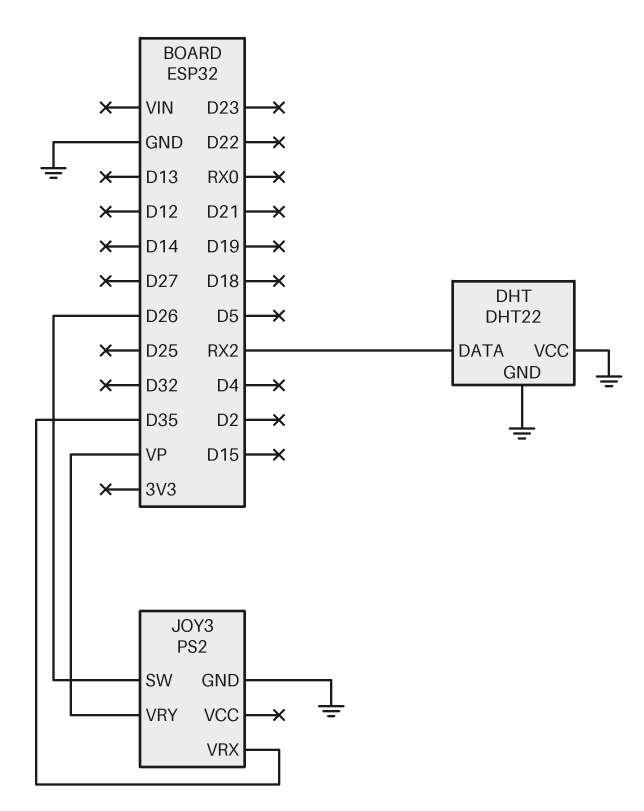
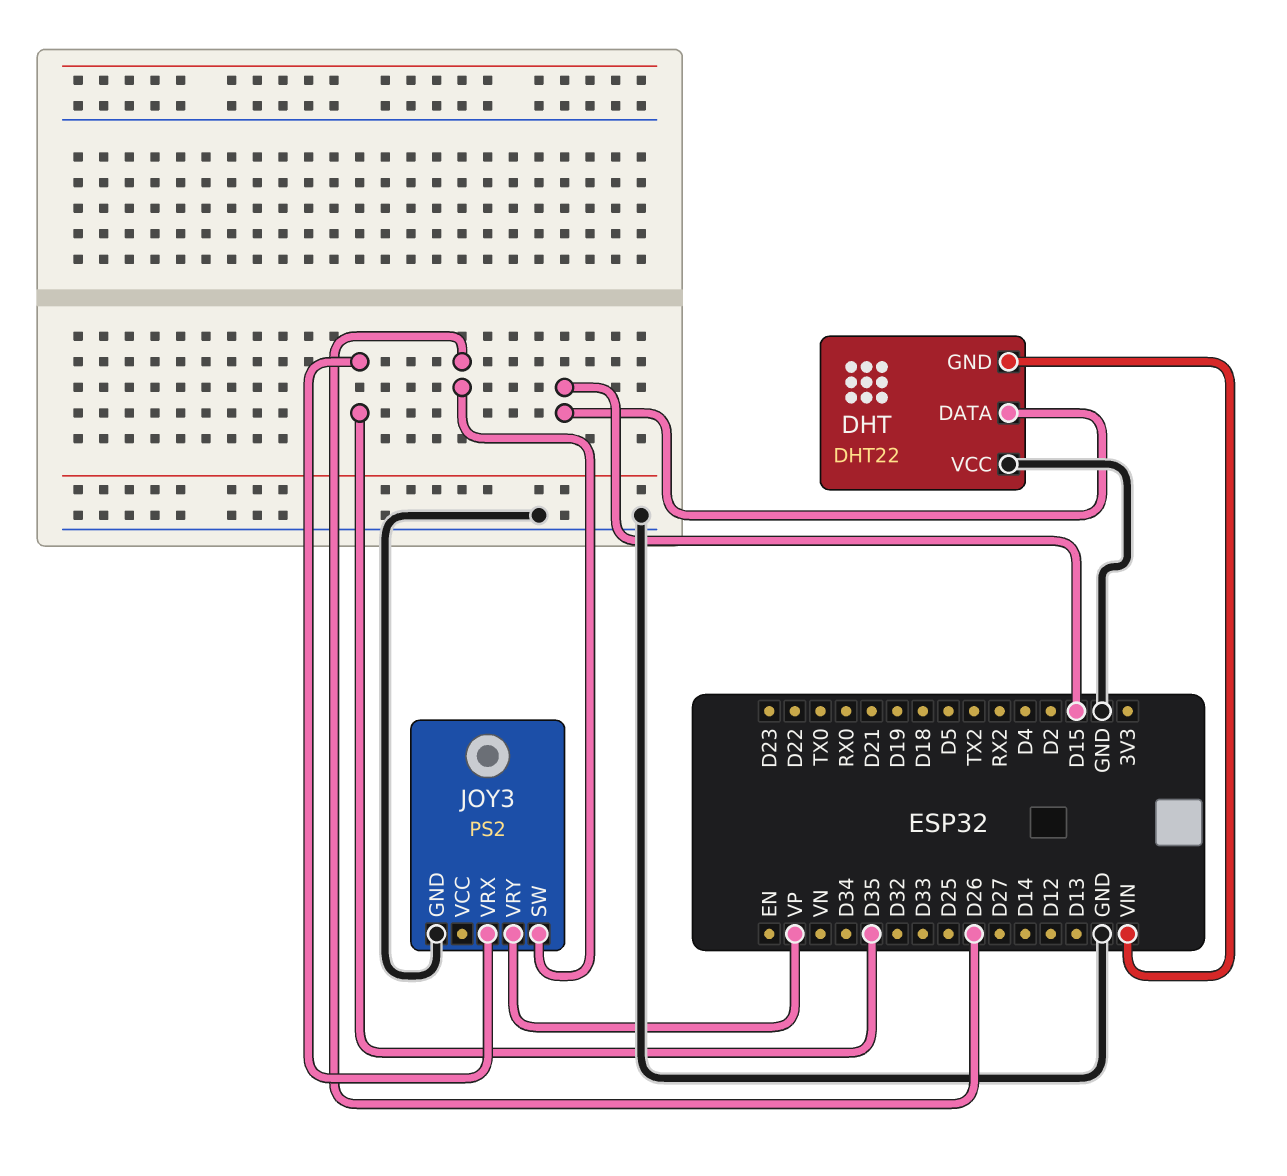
DHT pin DATA: RX2 -> D15
DHT pin GND: GND -> VIN

